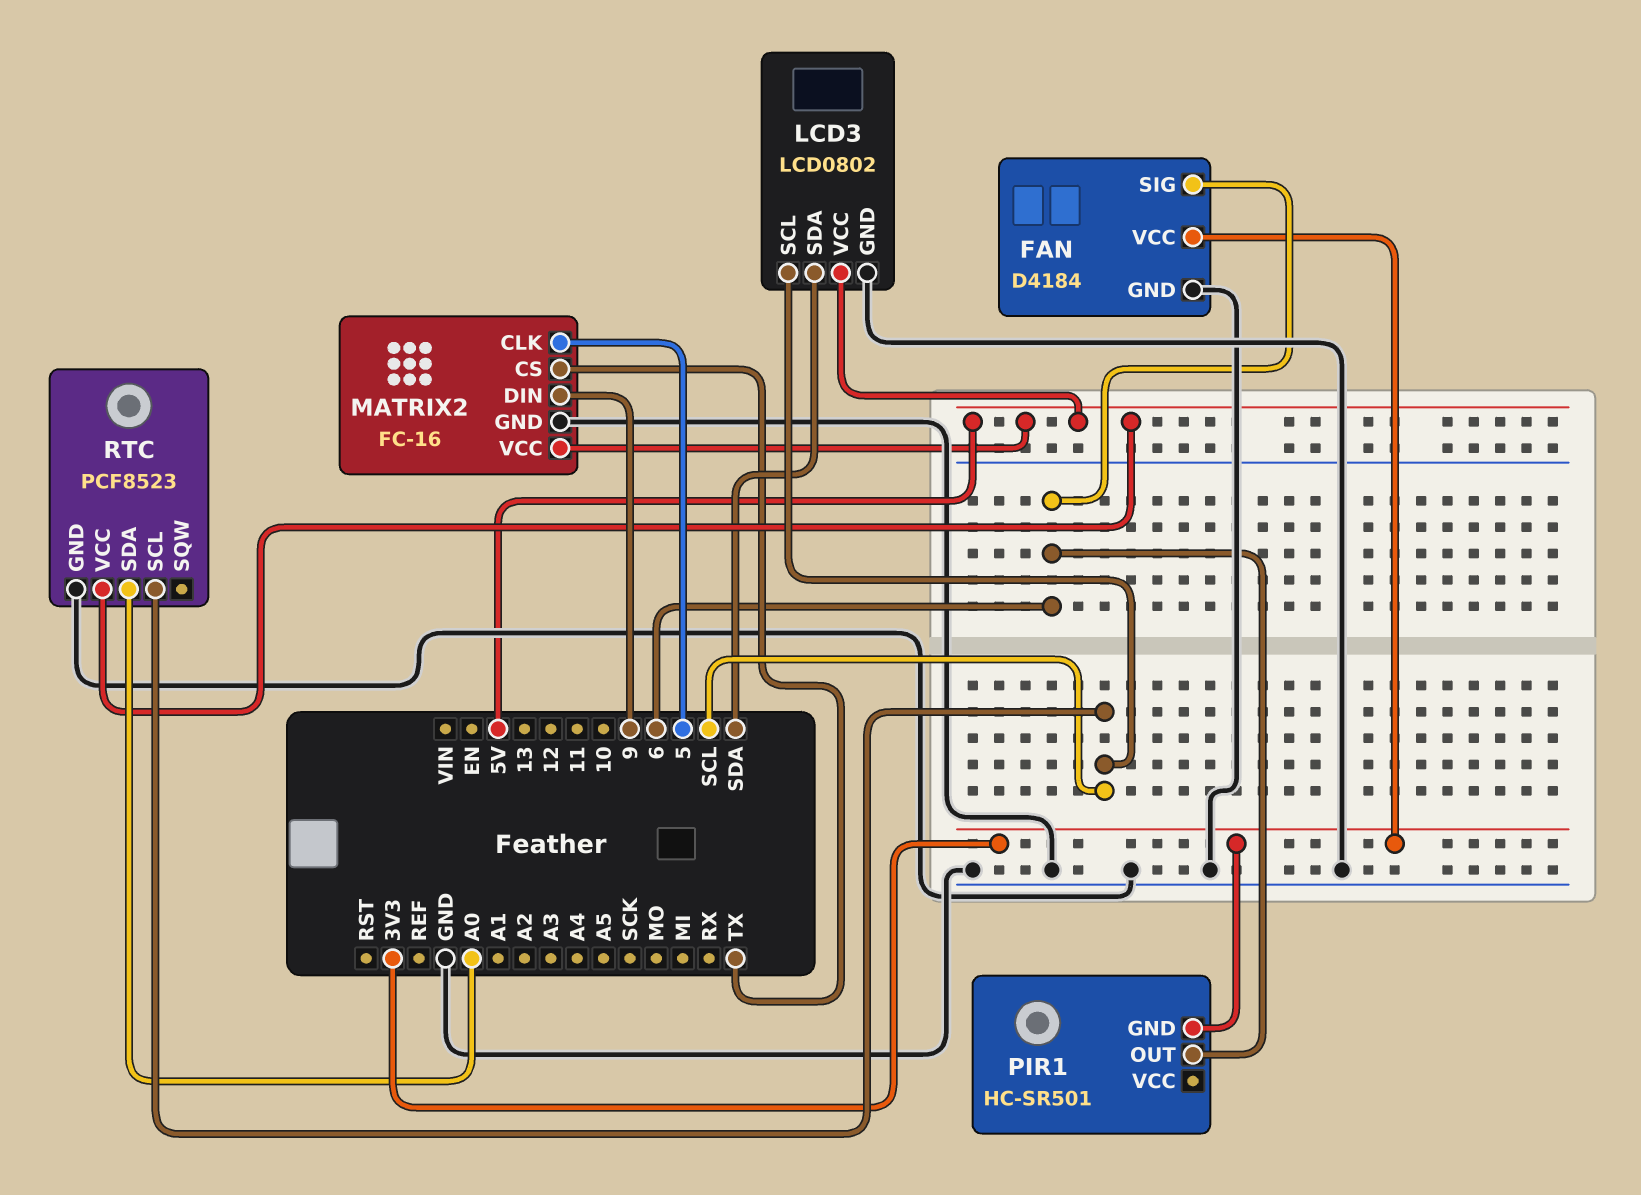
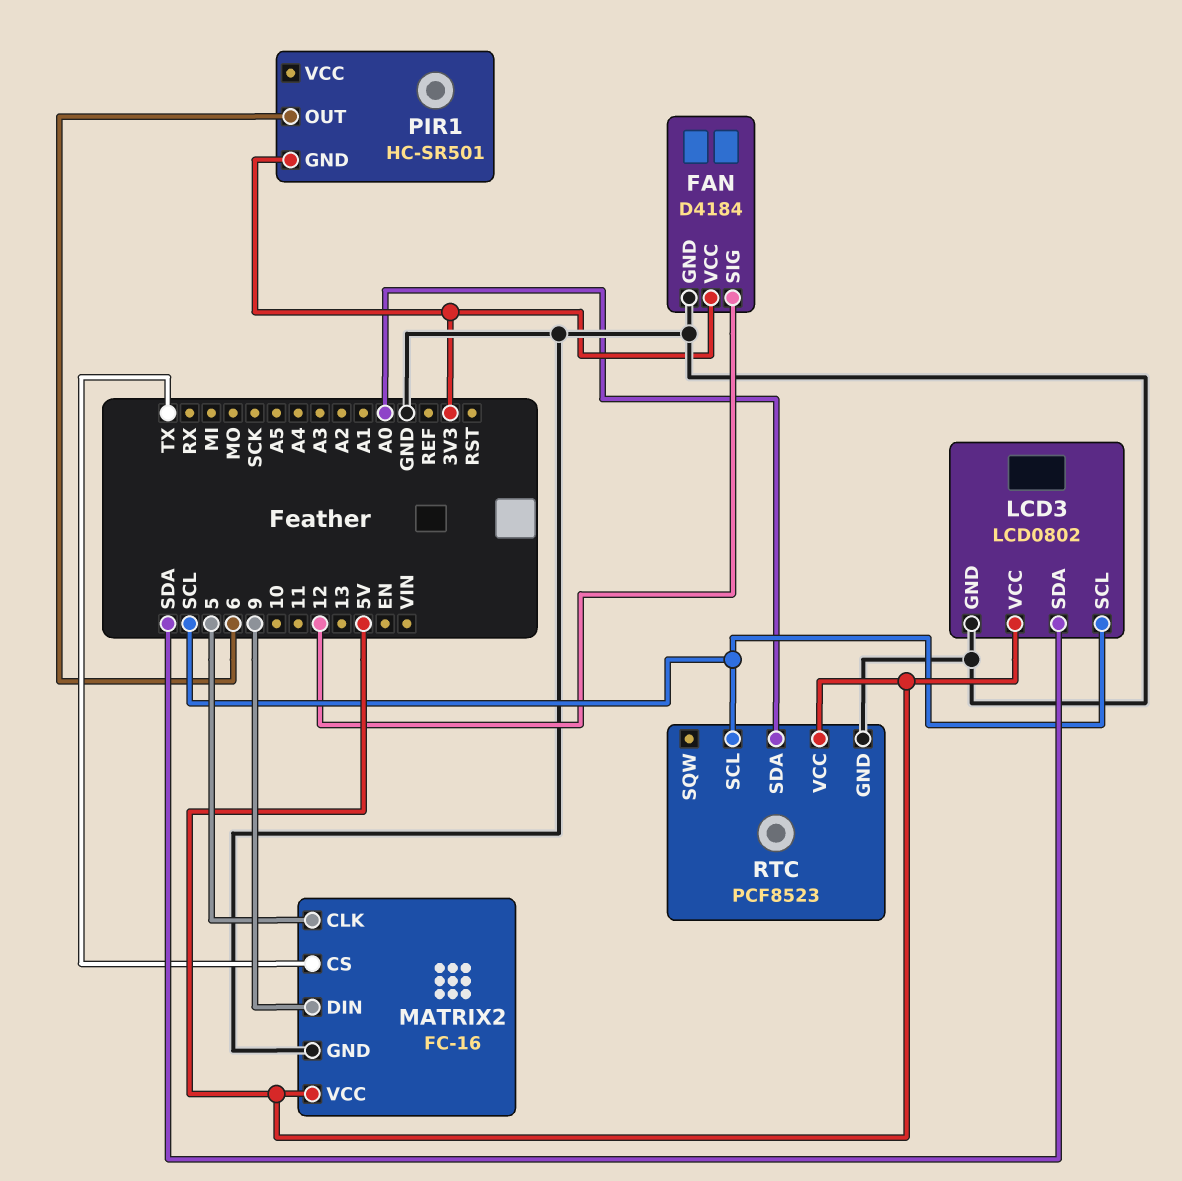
FAN pin SIG: 6 -> 12

